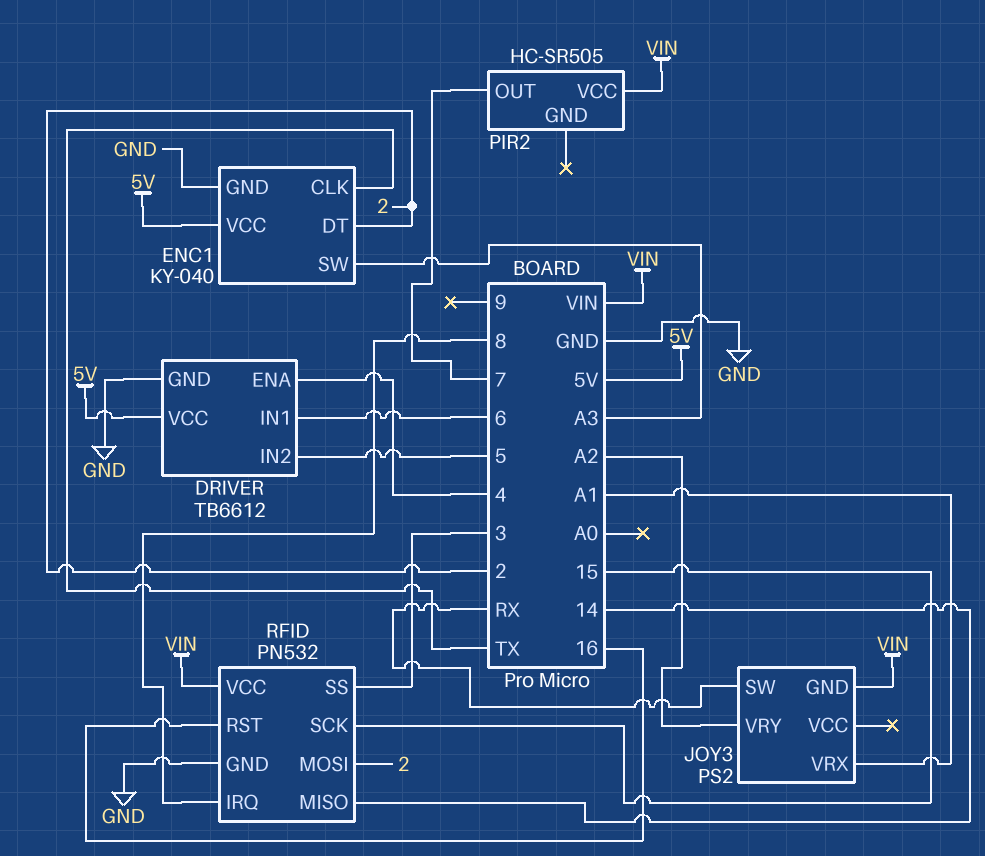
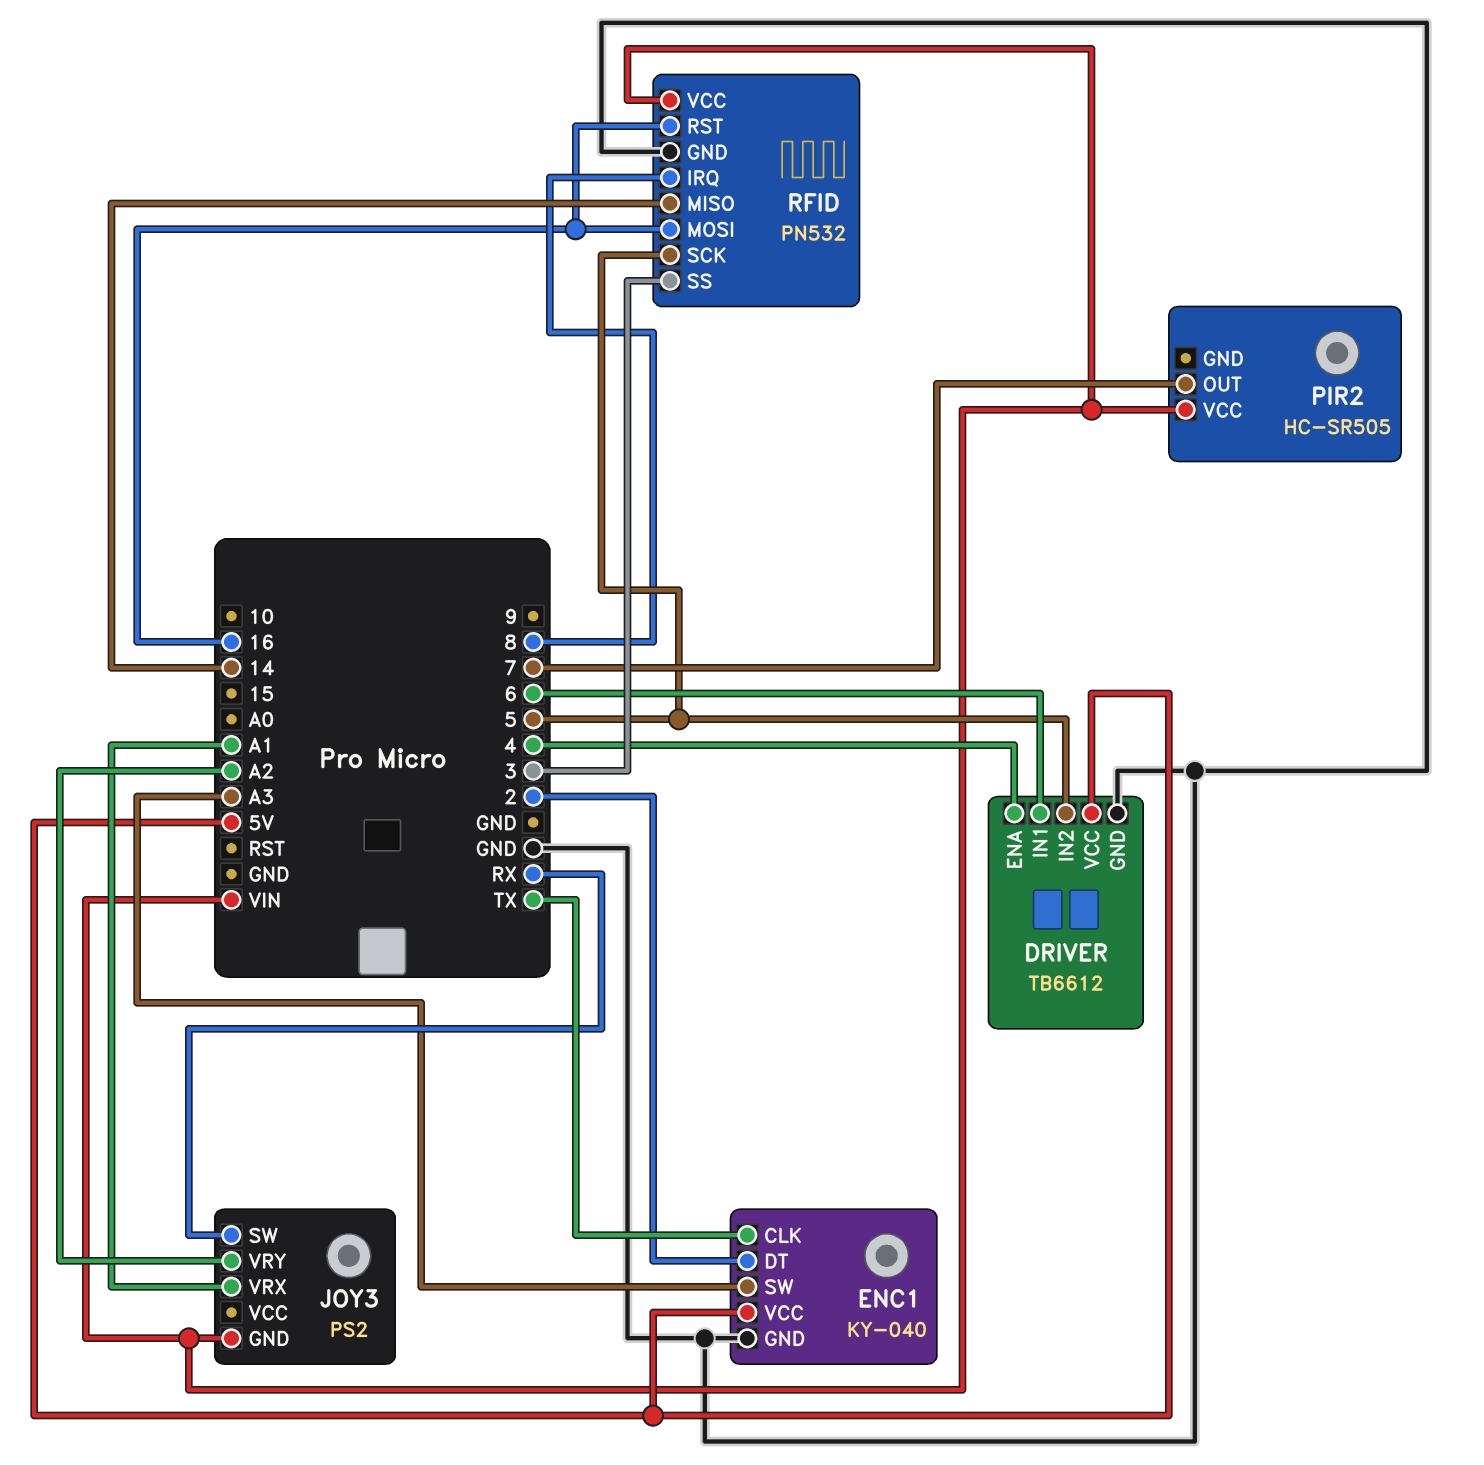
RFID pin MOSI: 2 -> 16
RFID pin SCK: 15 -> 5

